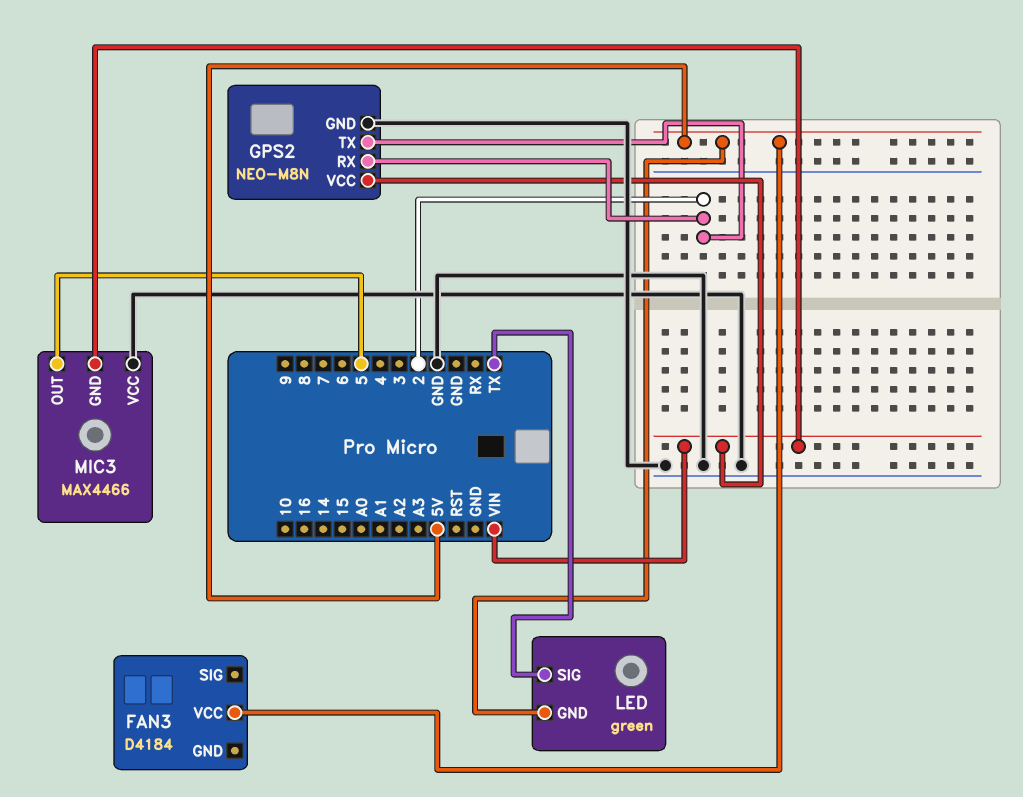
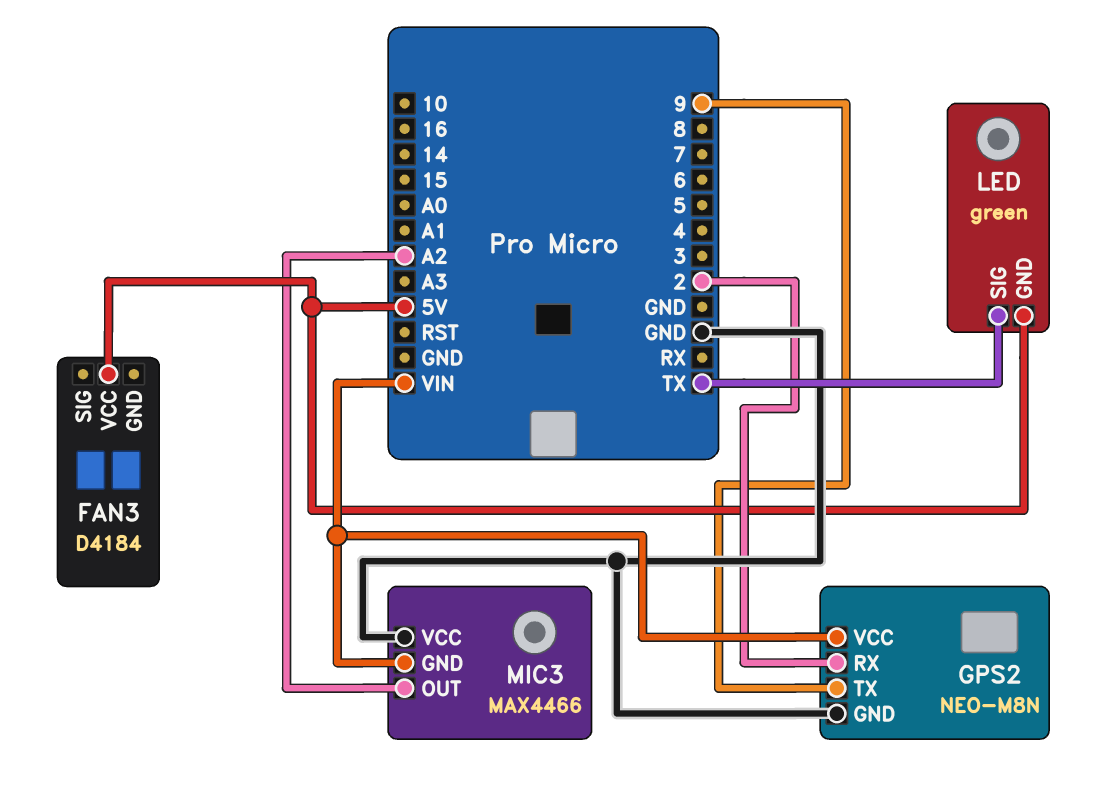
GPS2 pin TX: 2 -> 9
MIC3 pin OUT: 5 -> A2

